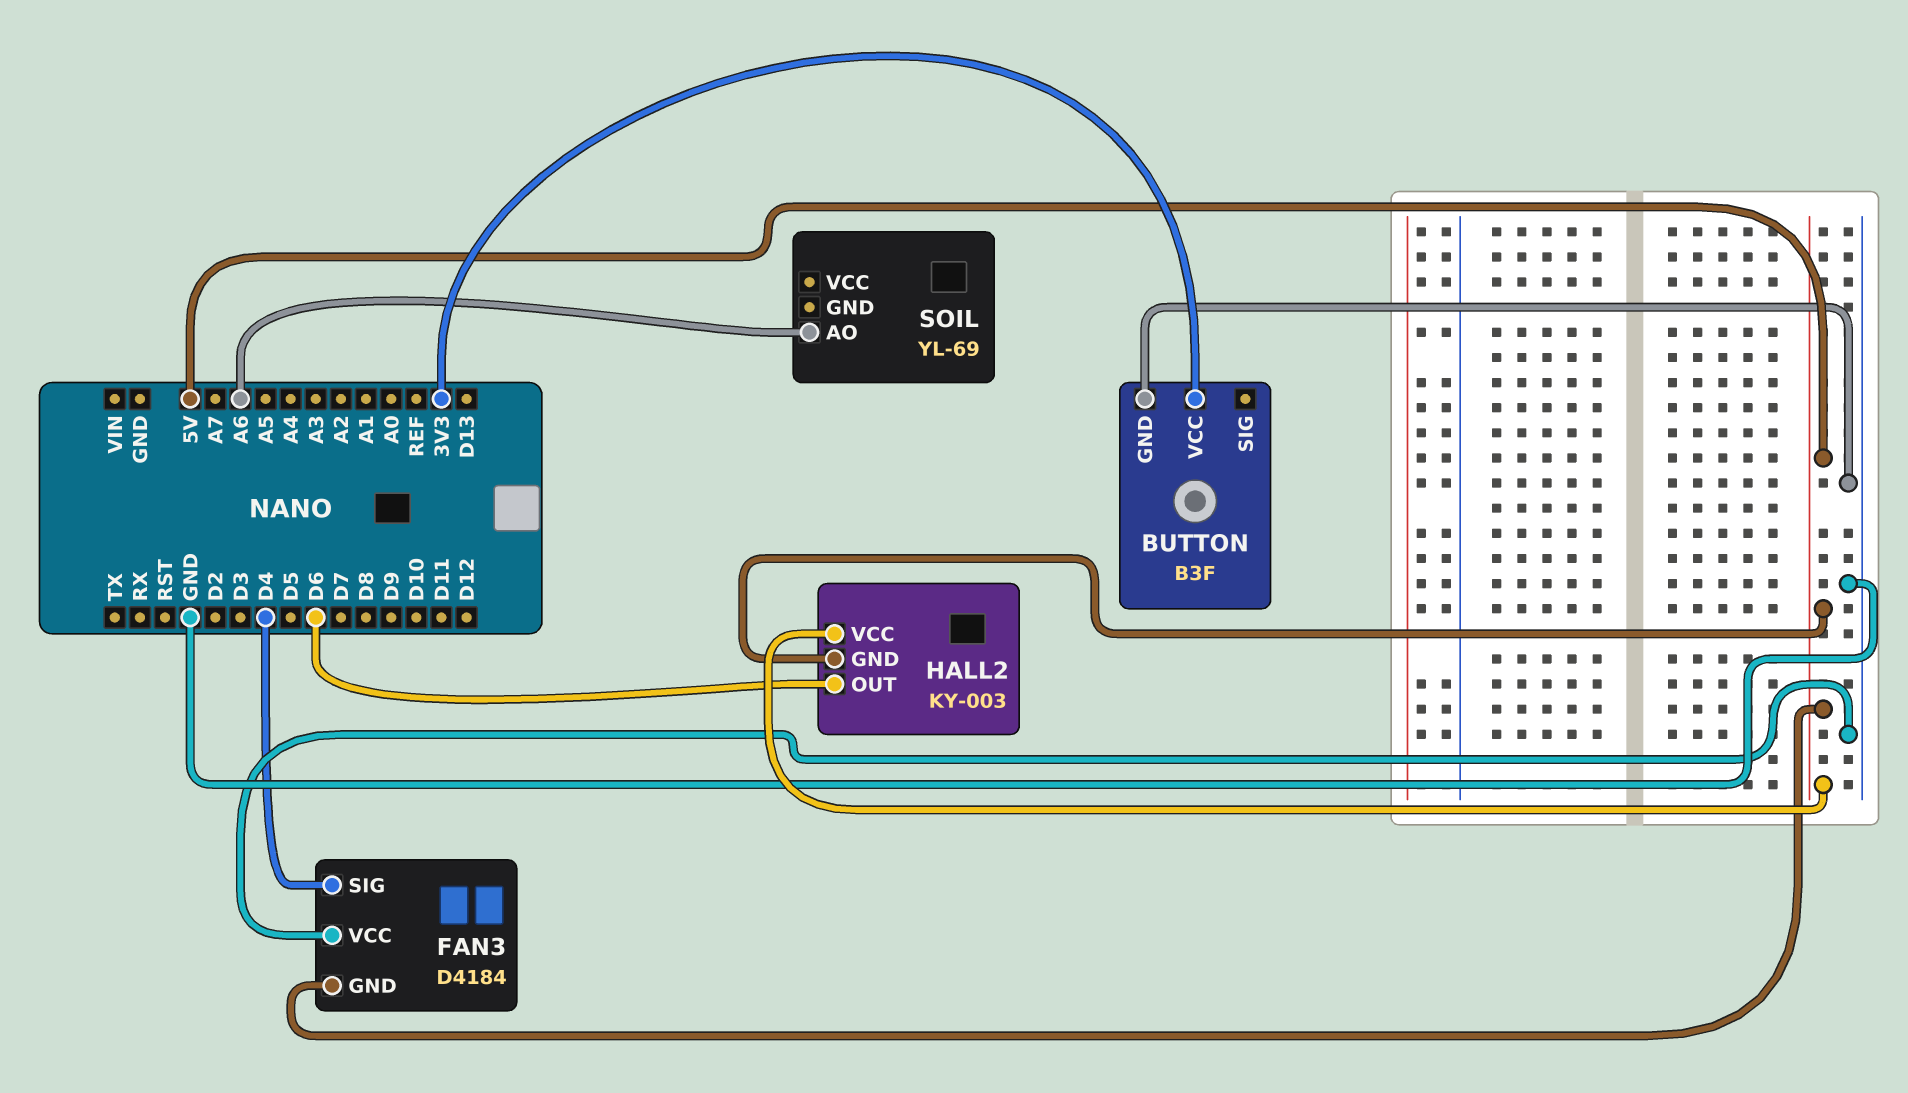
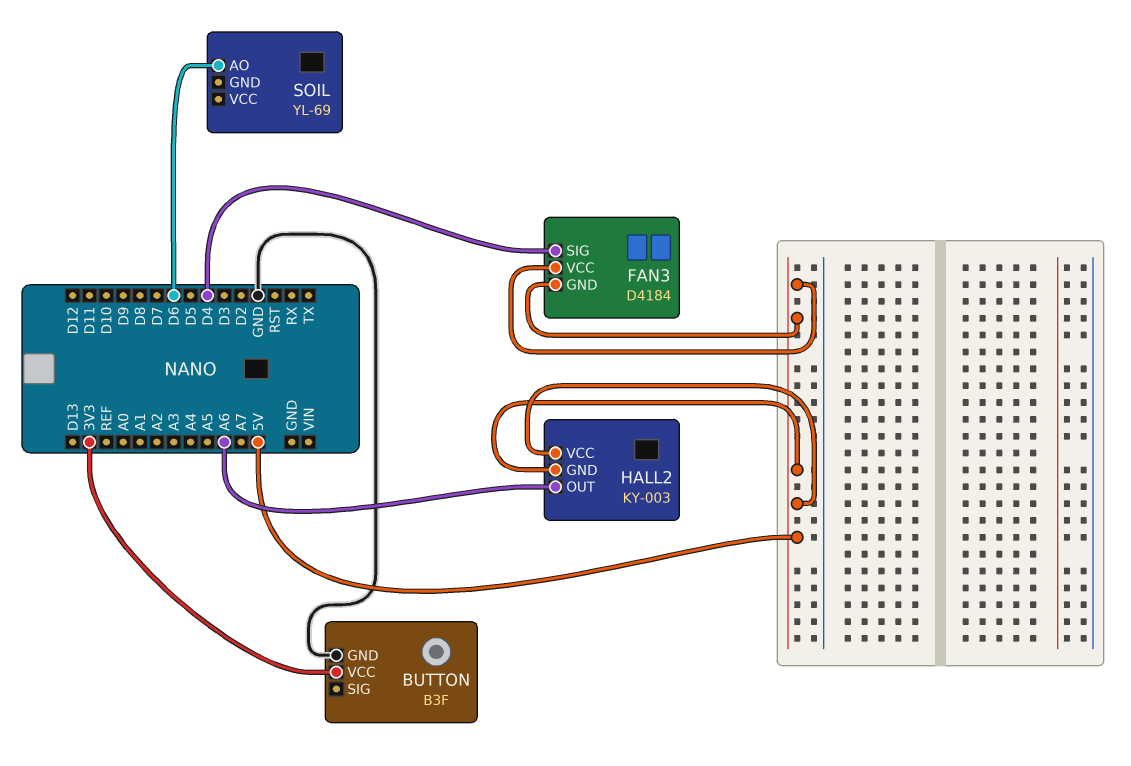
FAN3 pin VCC: GND -> 5V
HALL2 pin OUT: D6 -> A6
SOIL pin AO: A6 -> D6

